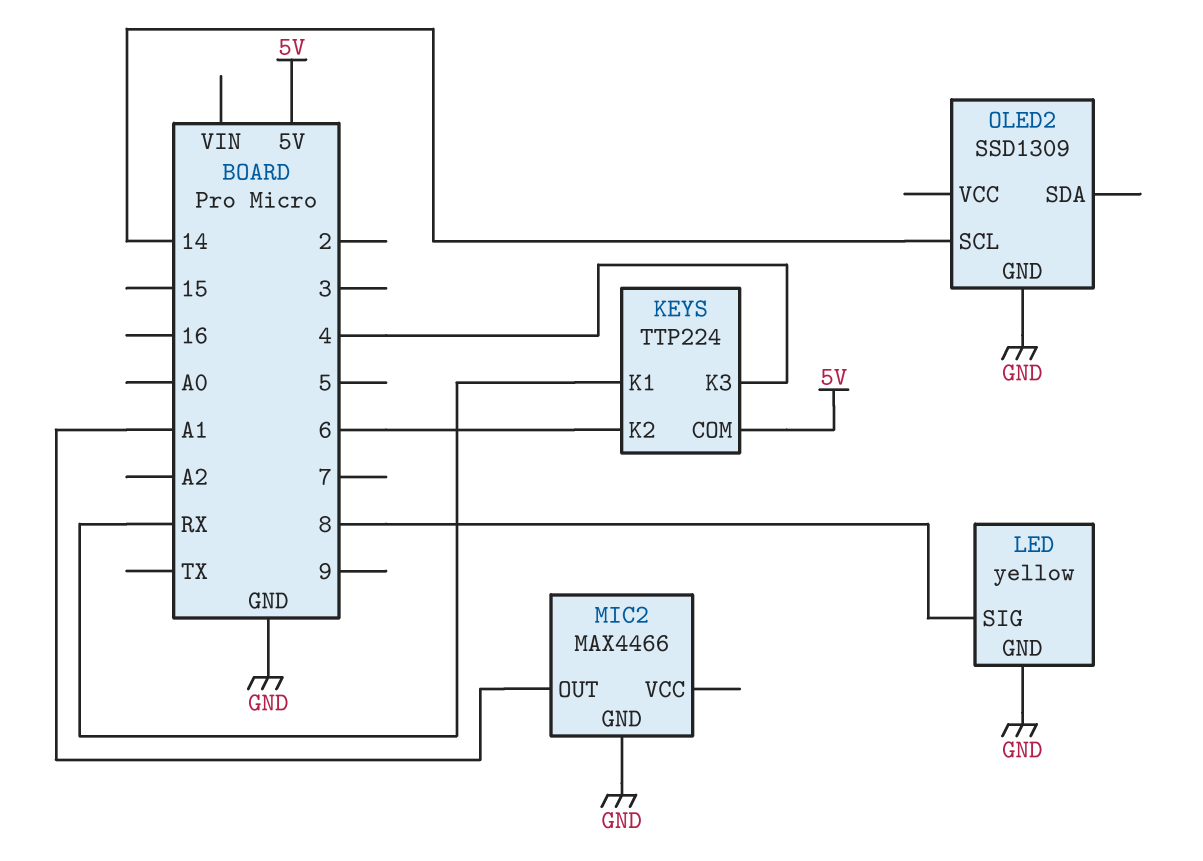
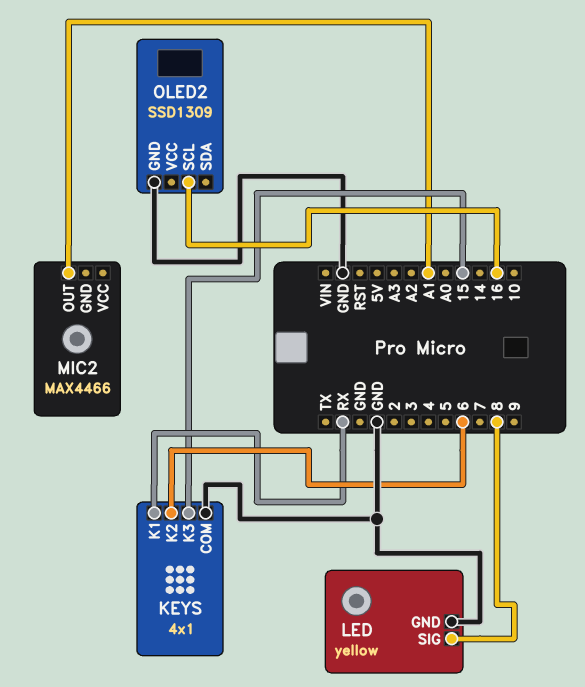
KEYS: TTP224 -> 4x1
KEYS pin COM: 5V -> GND
KEYS pin K3: 4 -> 15
MIC2 pin GND: GND -> none
OLED2 pin SCL: 14 -> 16

